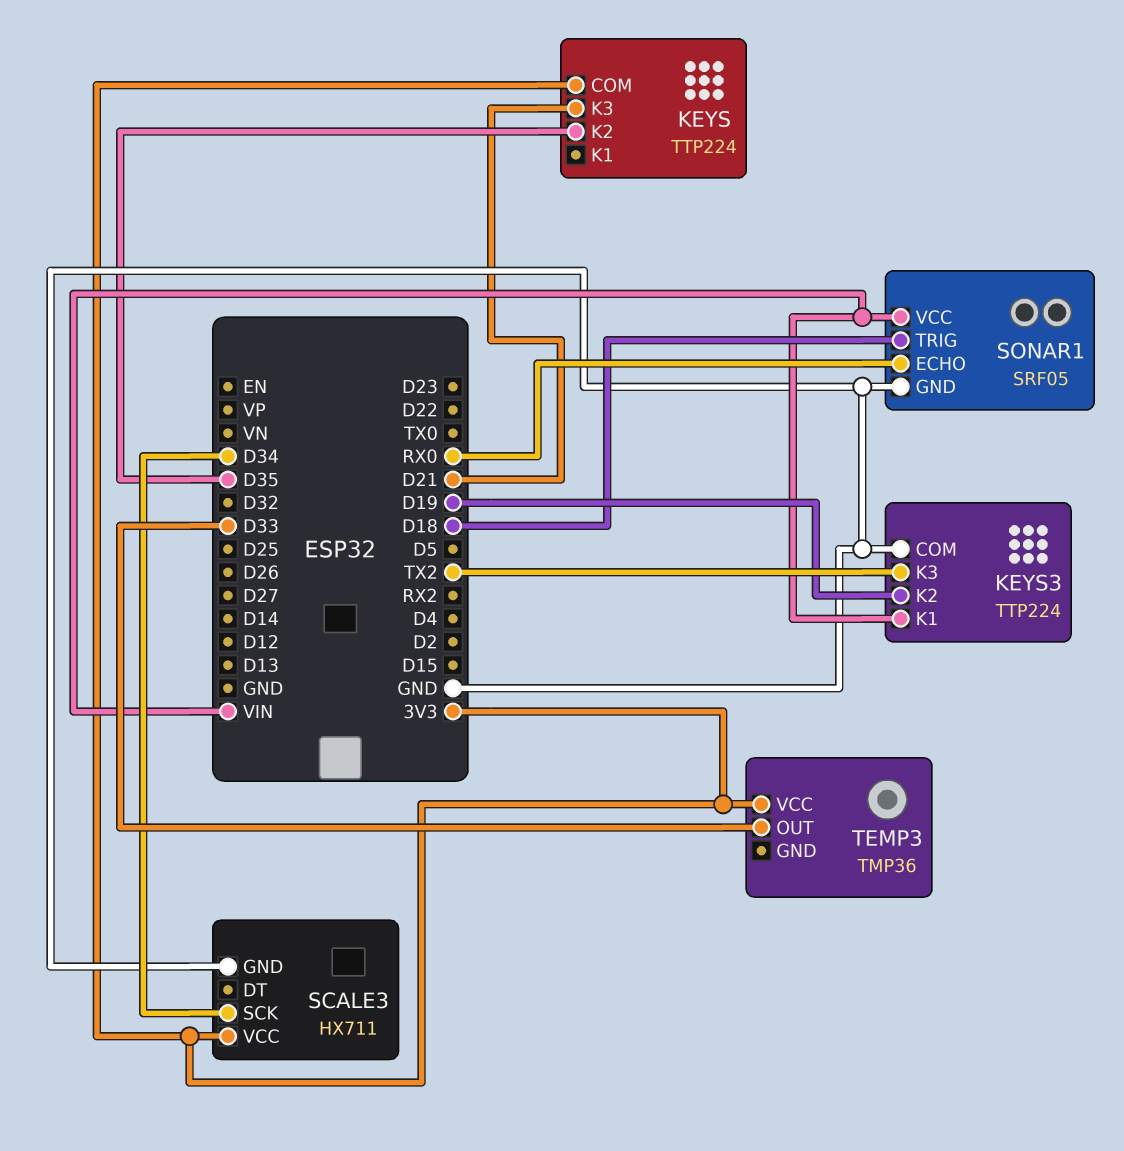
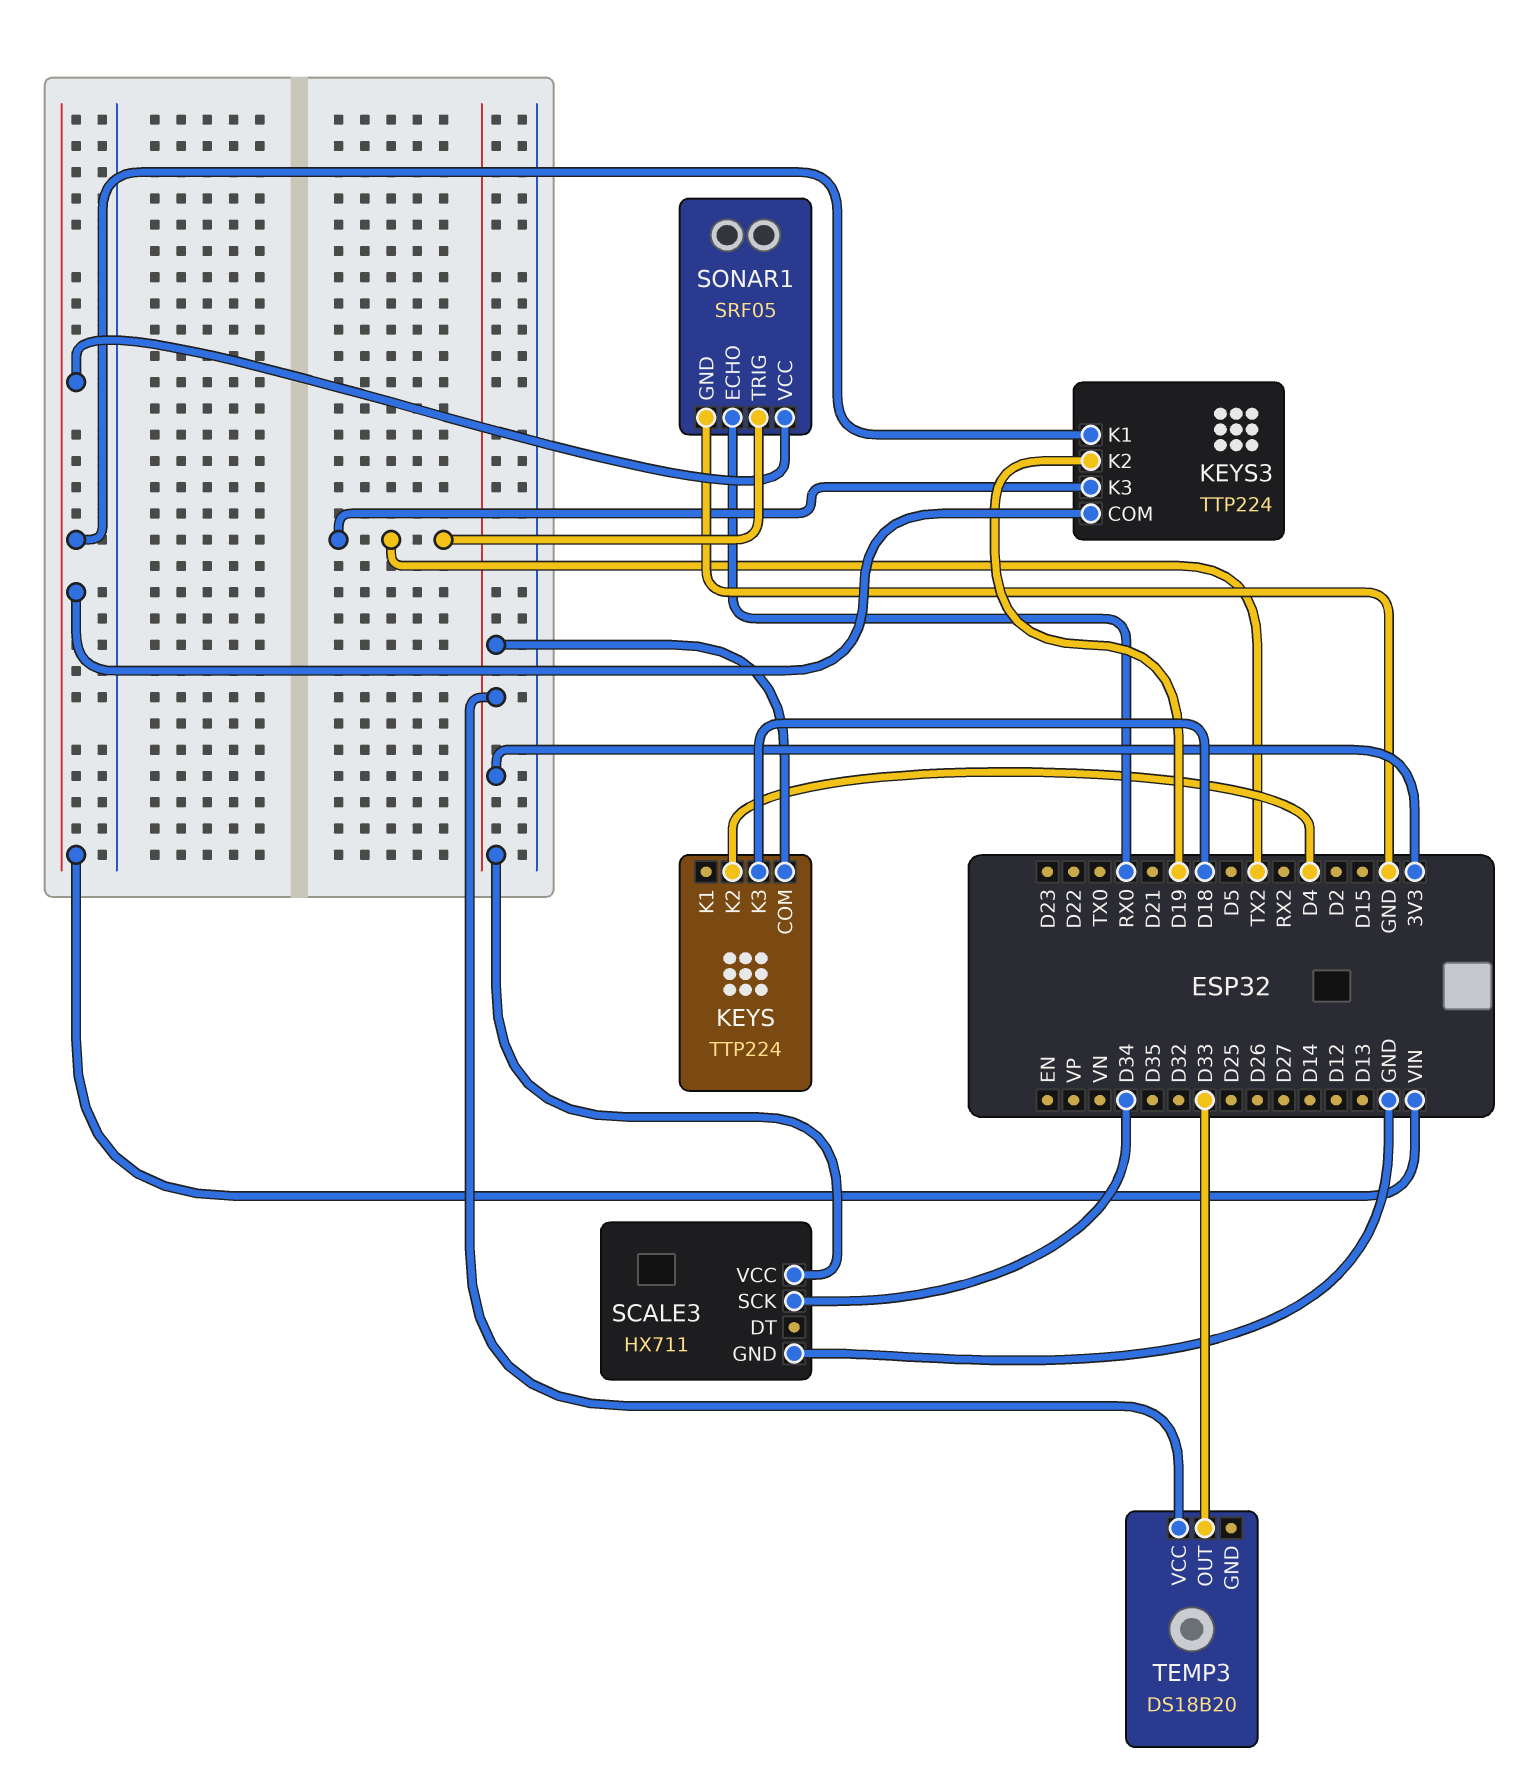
KEYS pin K2: D35 -> D4
KEYS pin K3: D21 -> D18
KEYS3 pin COM: GND -> VIN
SONAR1 pin TRIG: D18 -> TX2
TEMP3: TMP36 -> DS18B20

